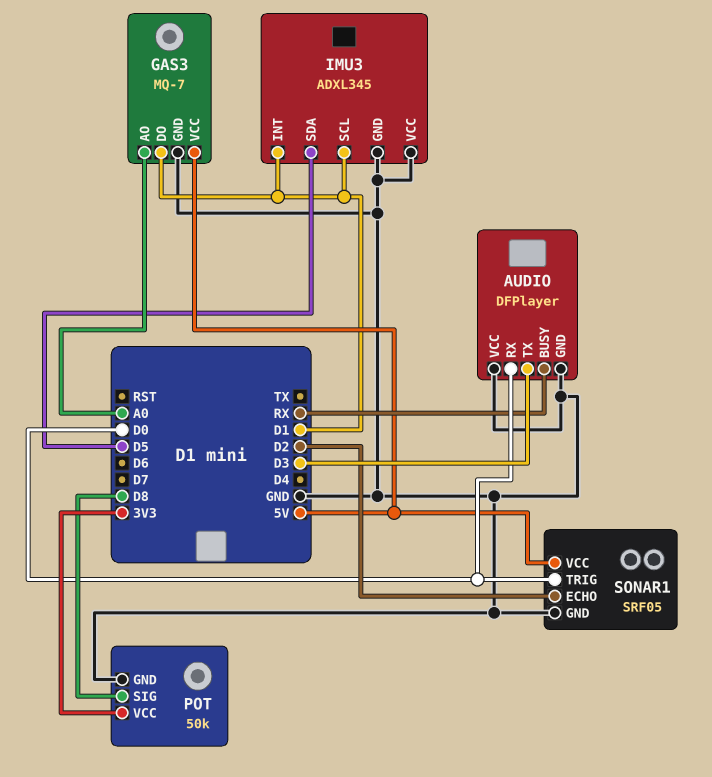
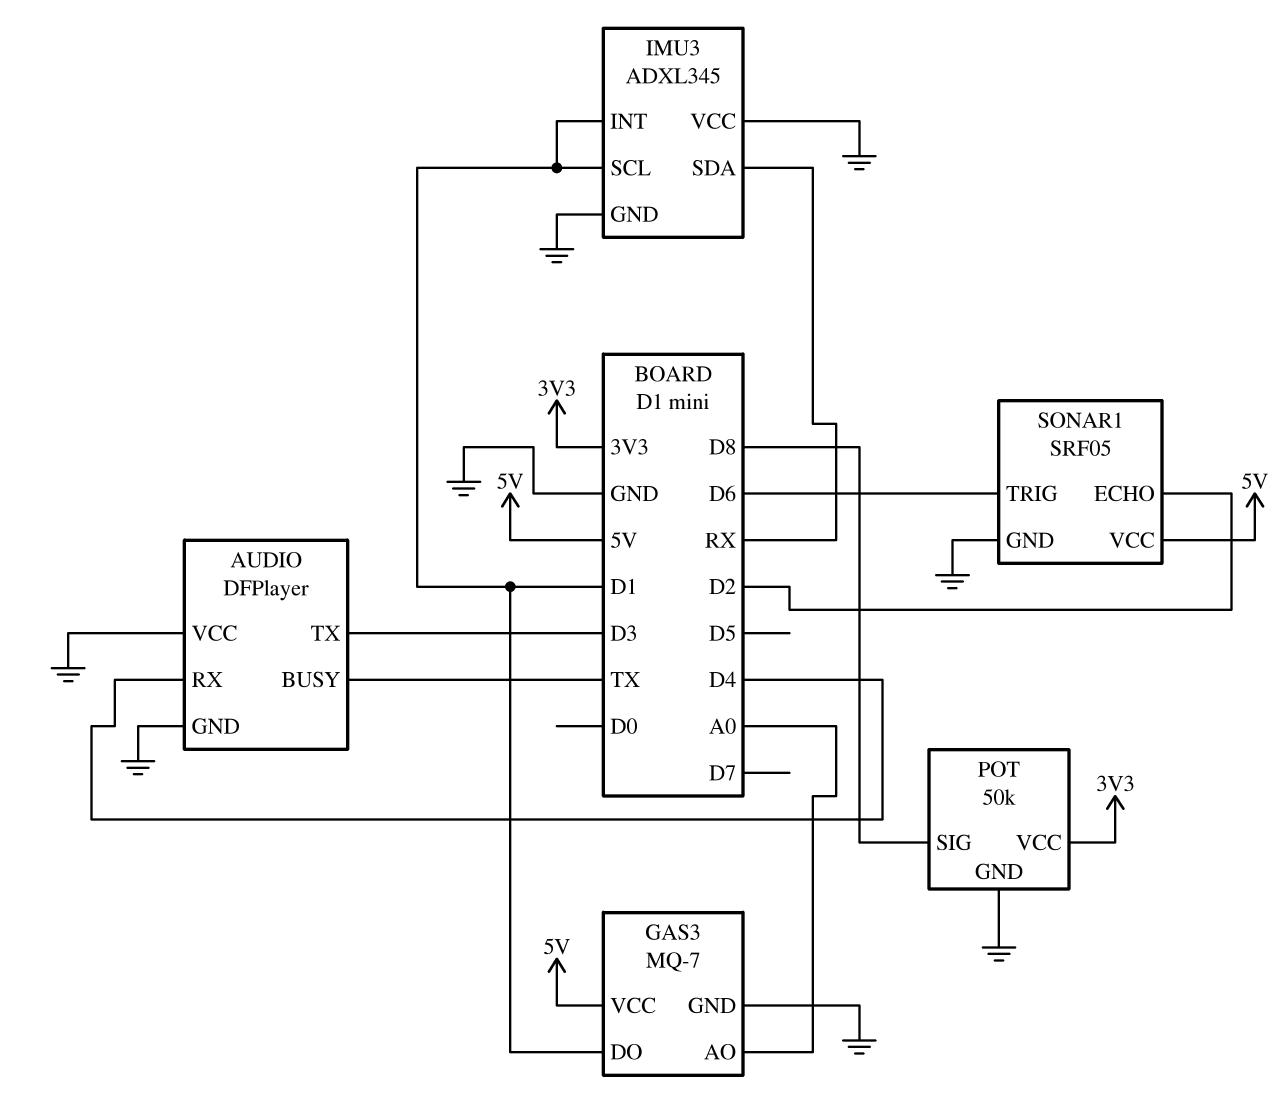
AUDIO pin BUSY: RX -> TX
AUDIO pin RX: D0 -> D4
IMU3 pin SDA: D5 -> RX
SONAR1 pin TRIG: D0 -> D6

